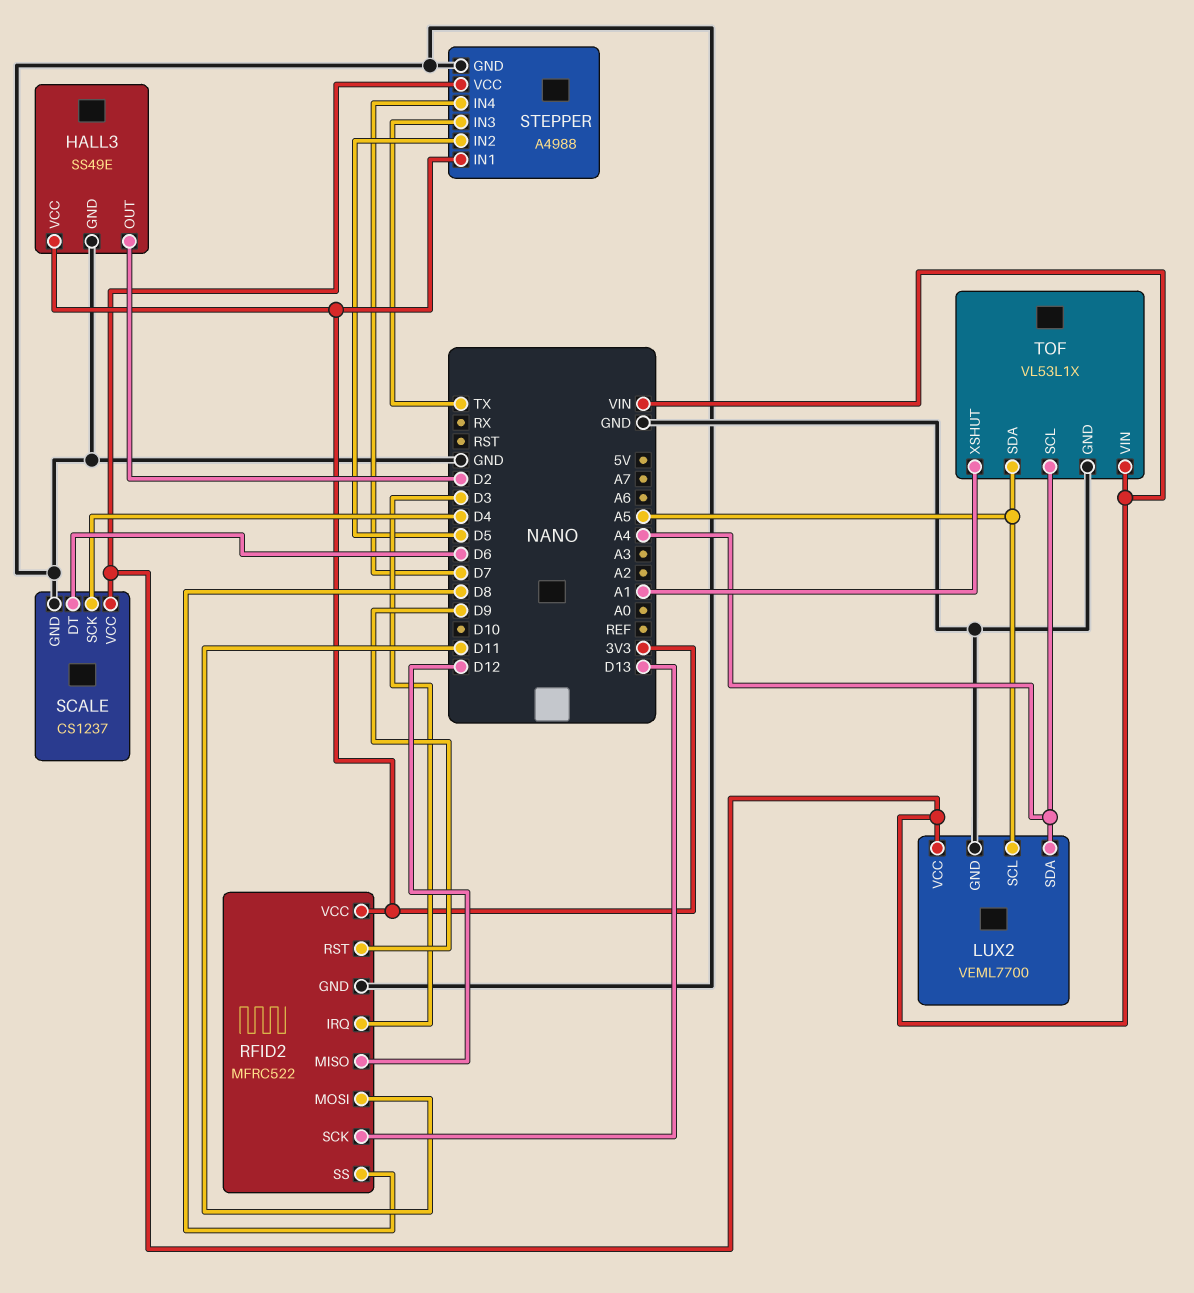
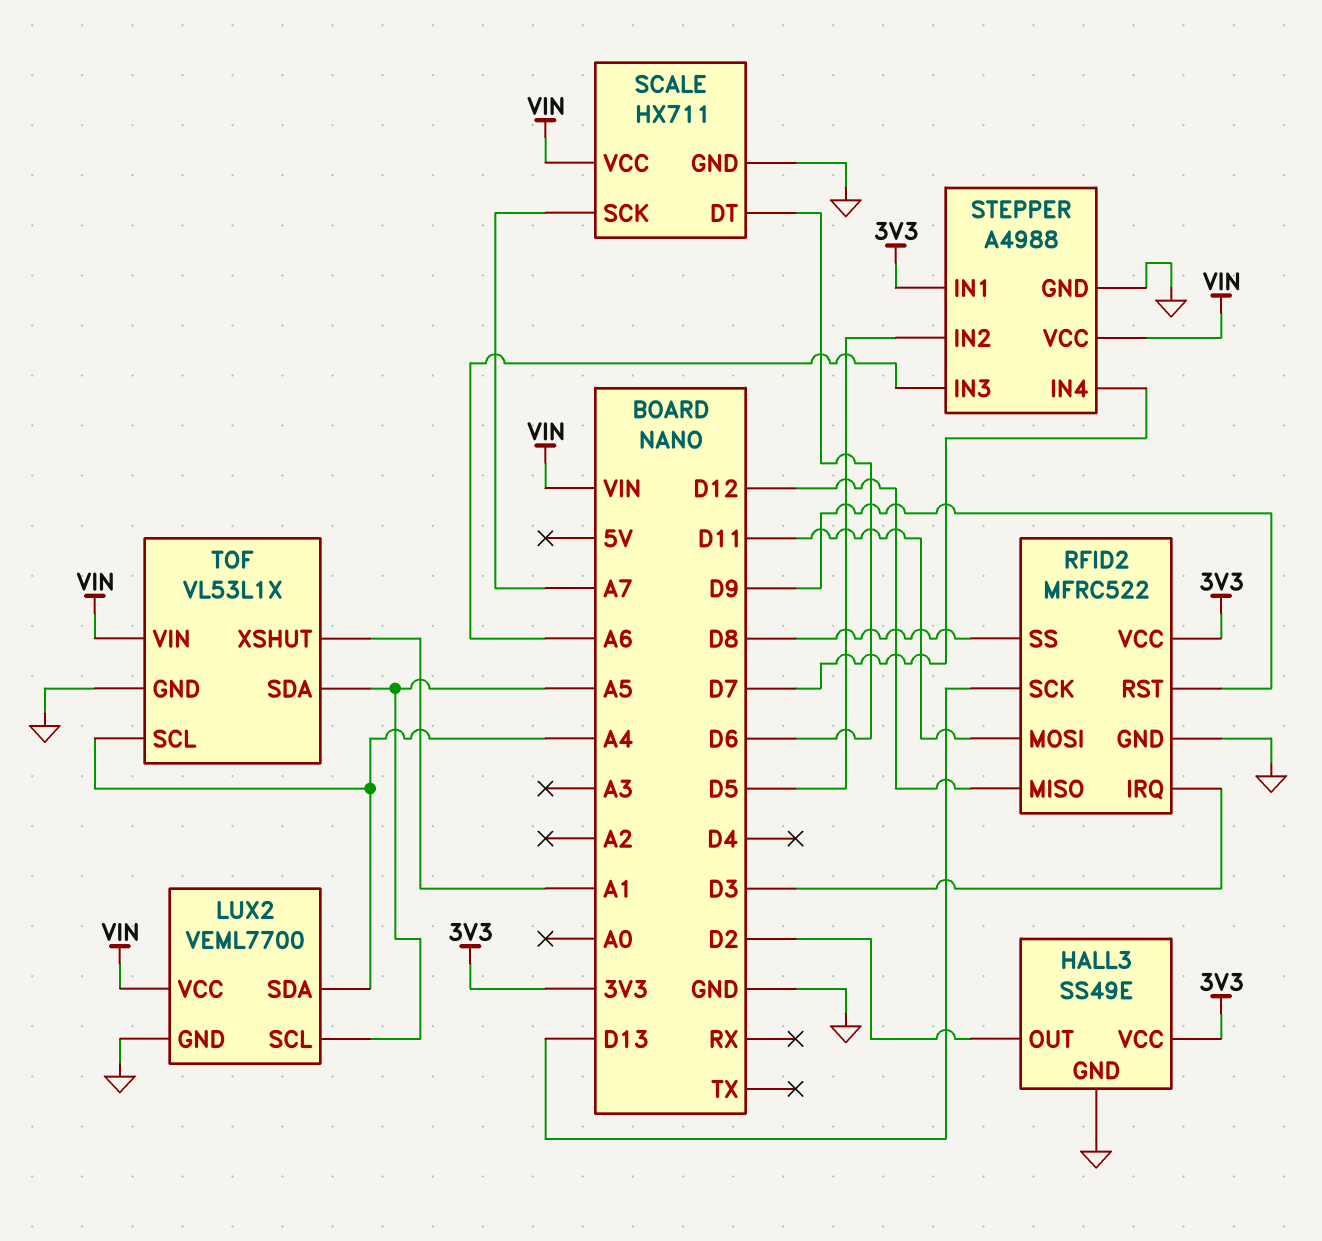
SCALE: CS1237 -> HX711
SCALE pin SCK: D4 -> A7
STEPPER pin IN3: TX -> A6

